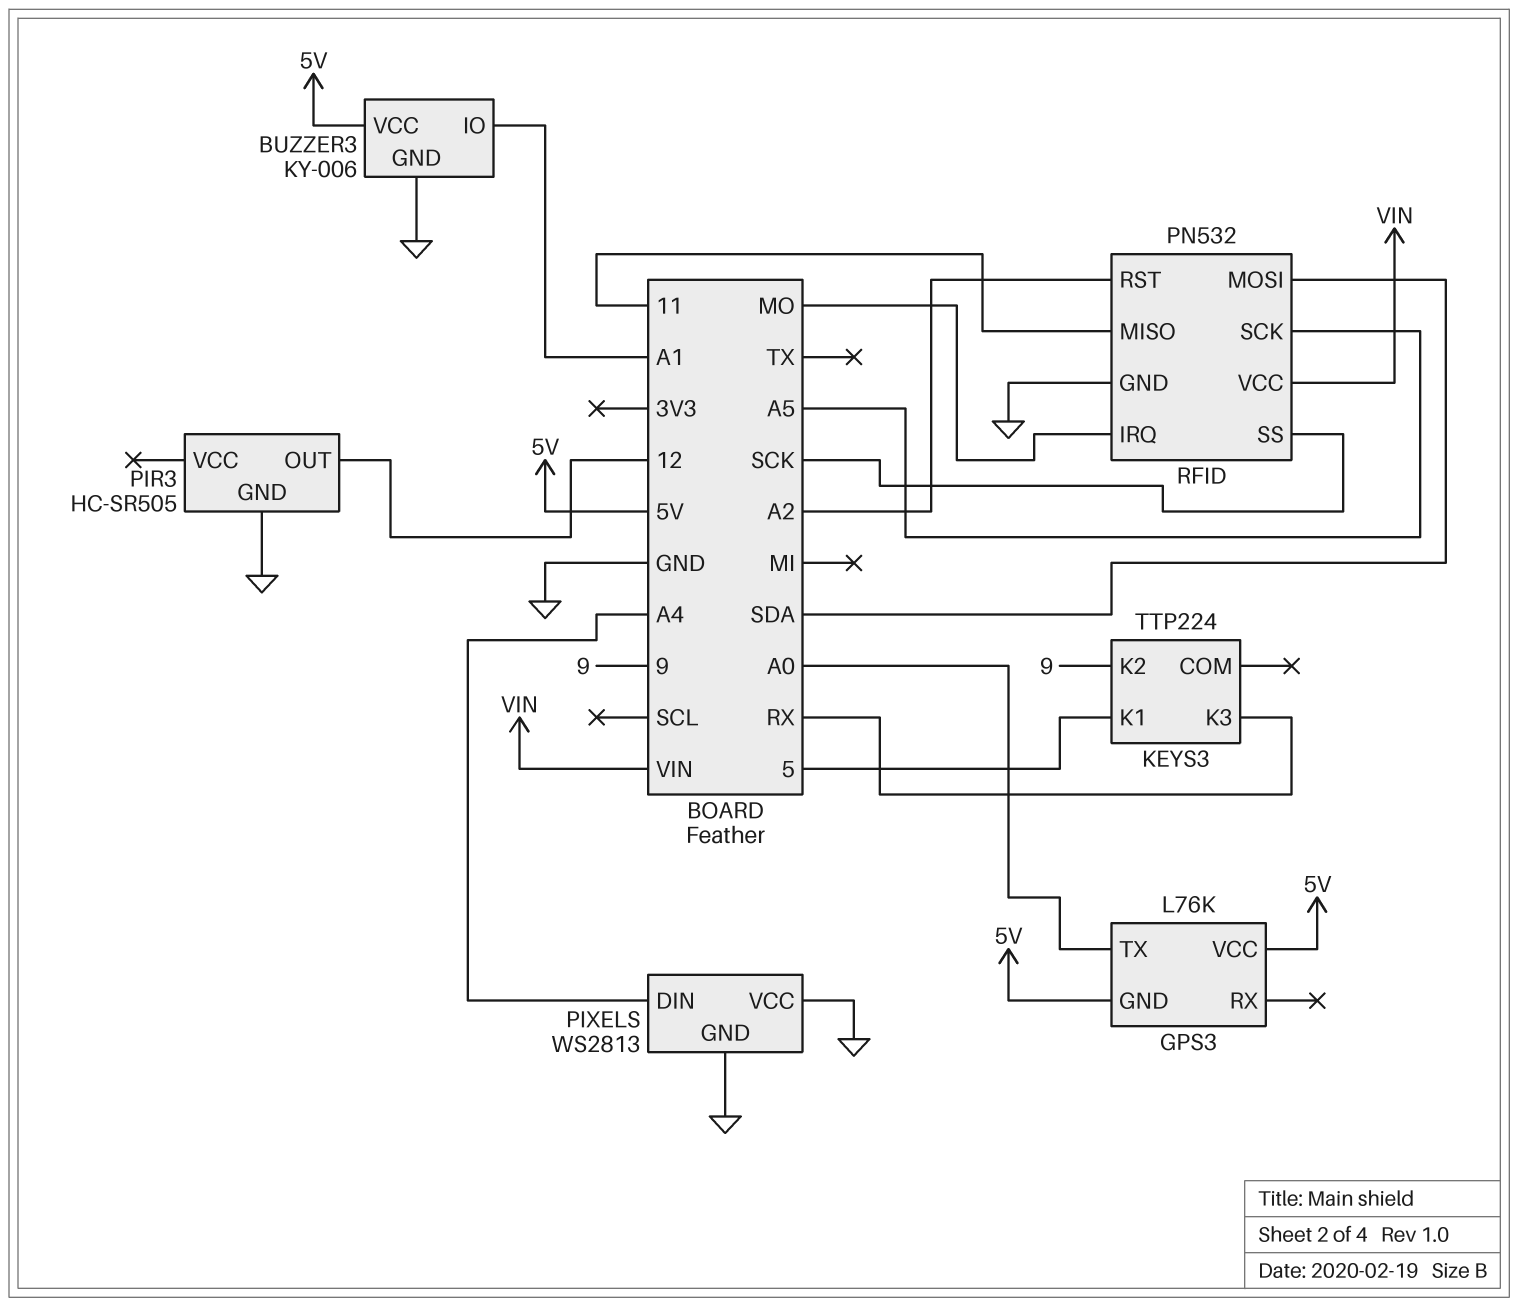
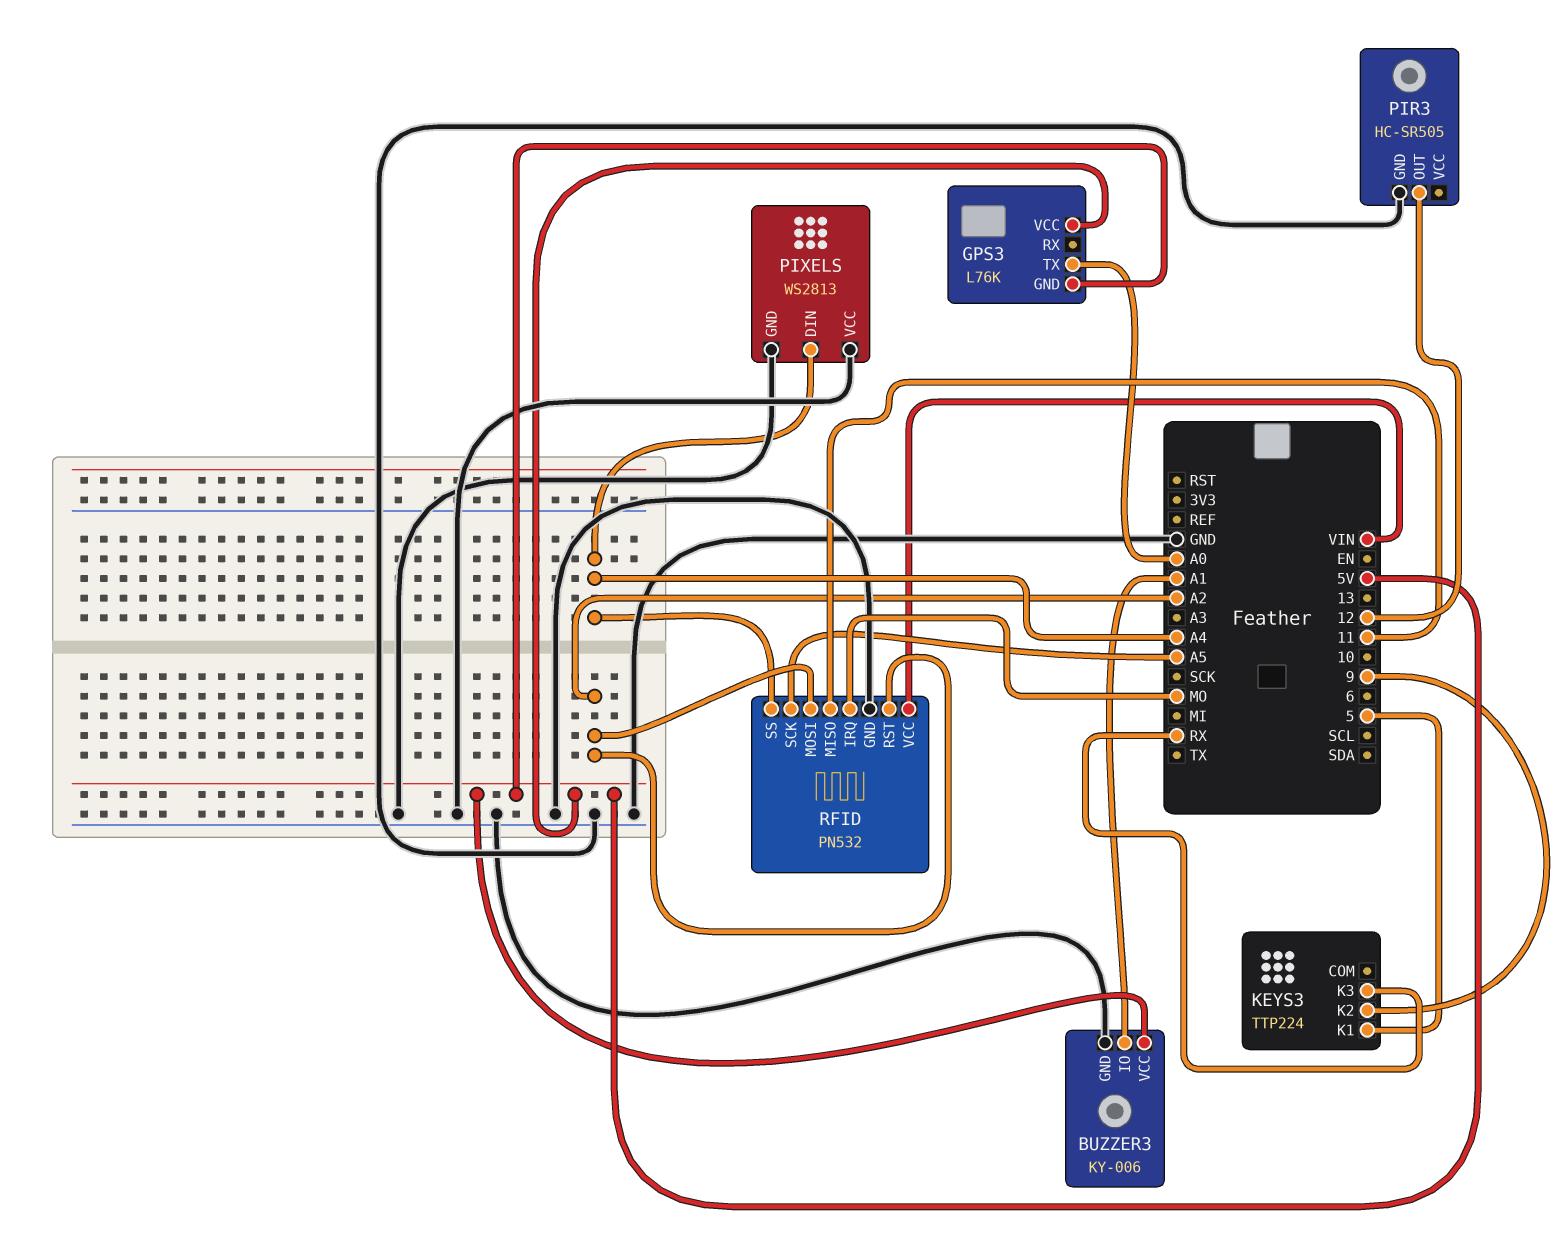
RFID pin MOSI: SDA -> A2
RFID pin SS: SCK -> A4

